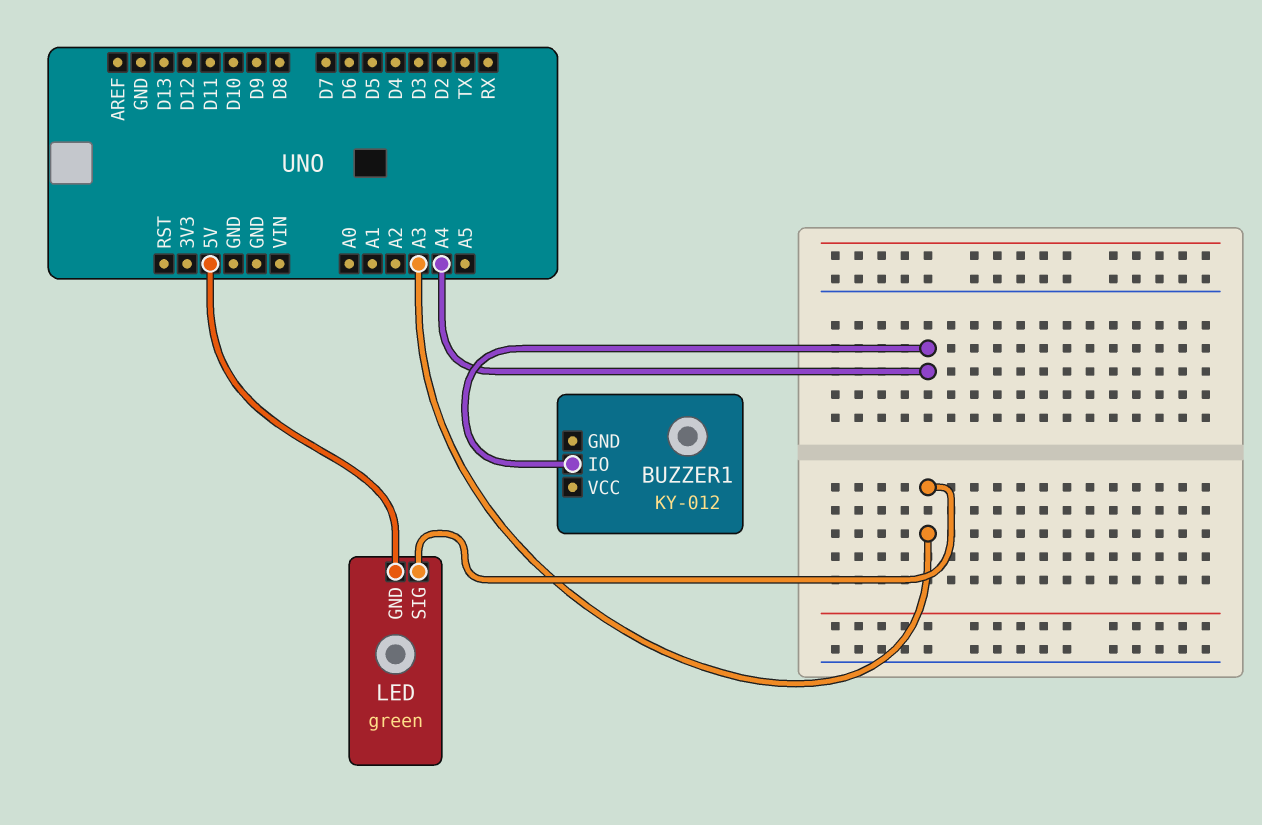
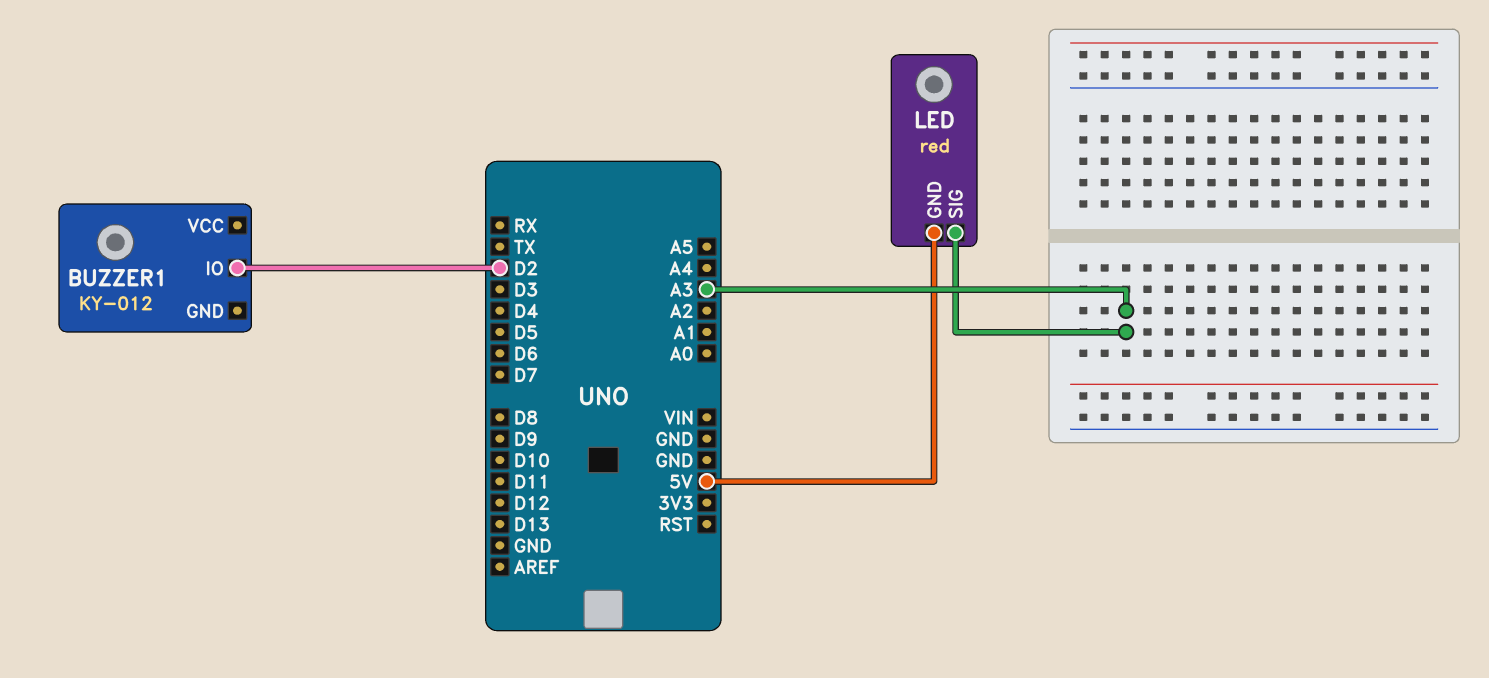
BUZZER1 pin IO: A4 -> D2
LED: green -> red

